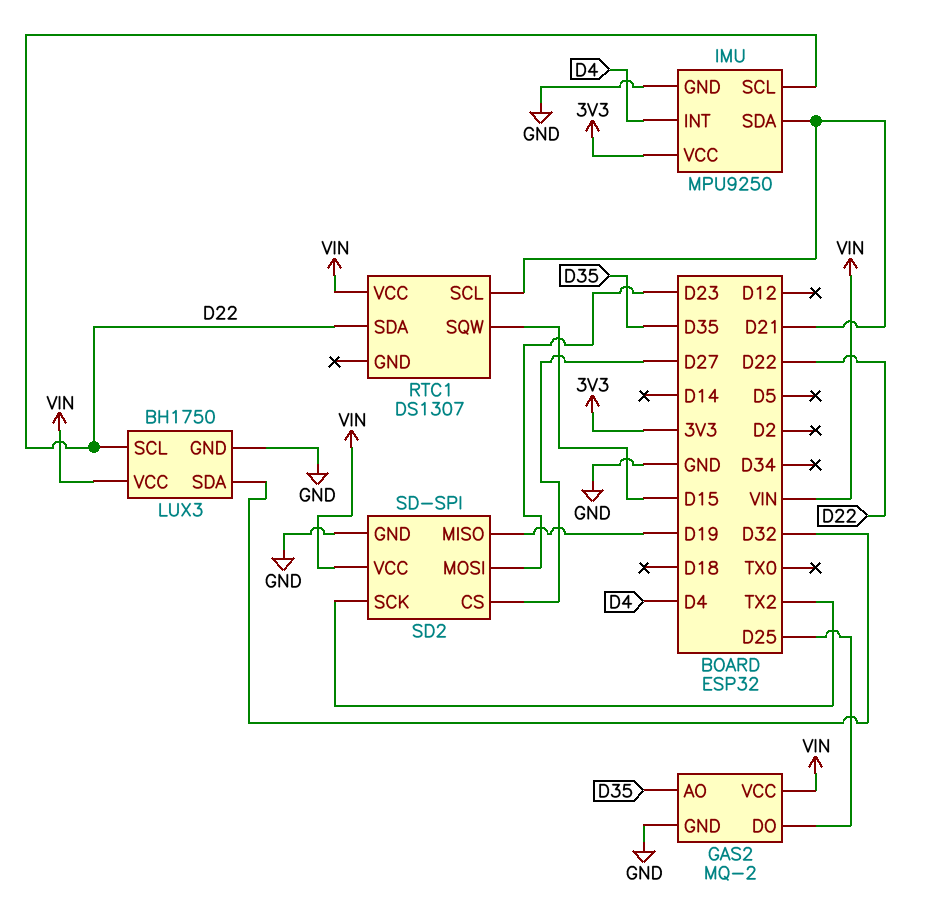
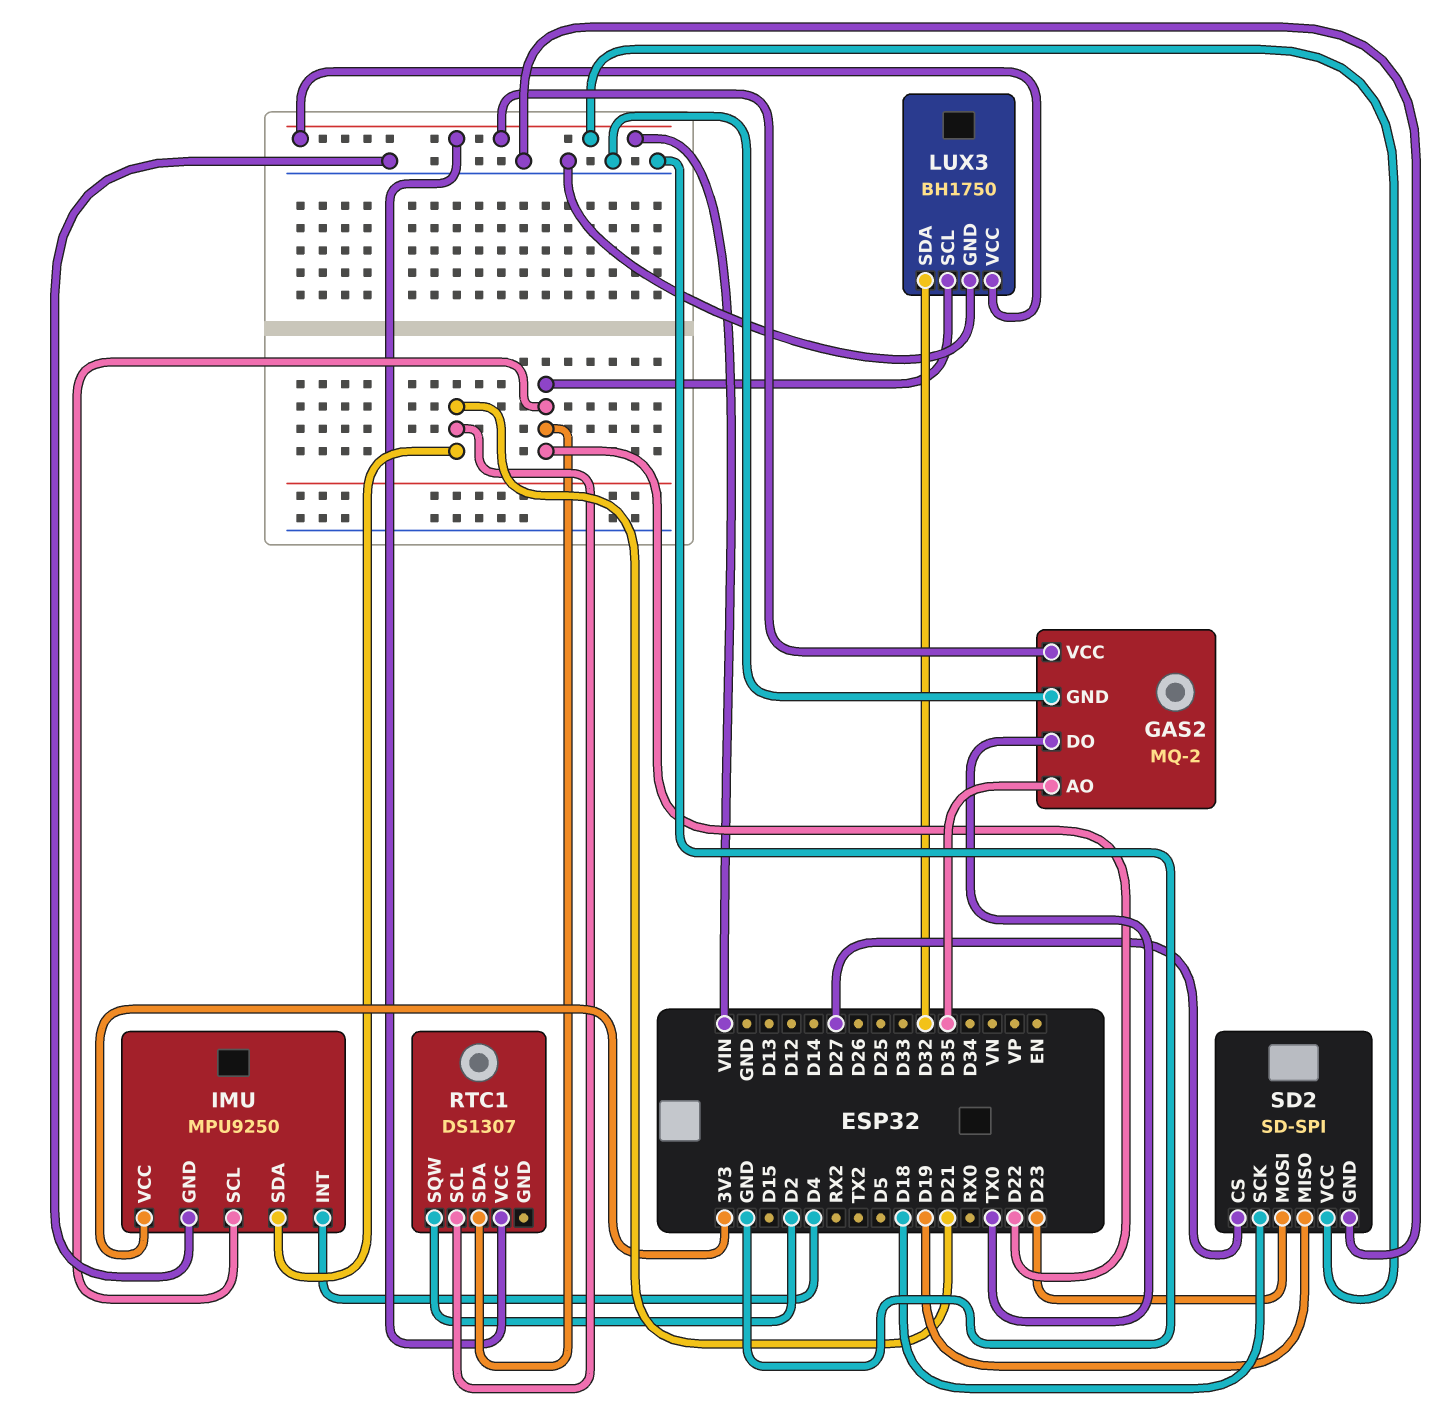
GAS2 pin DO: D25 -> TX0
RTC1 pin SQW: D15 -> D2
SD2 pin SCK: TX2 -> D18

